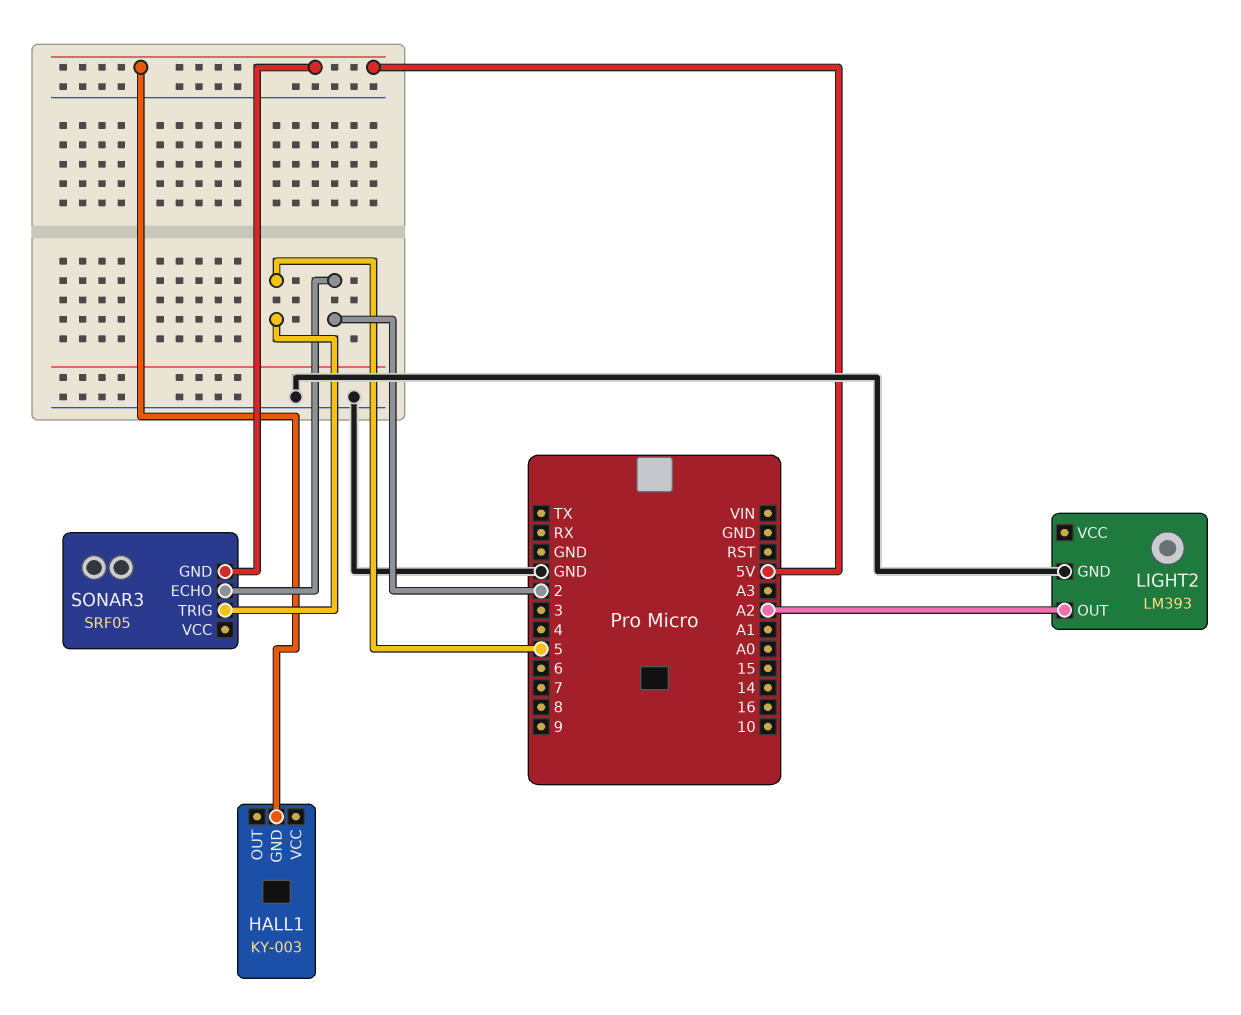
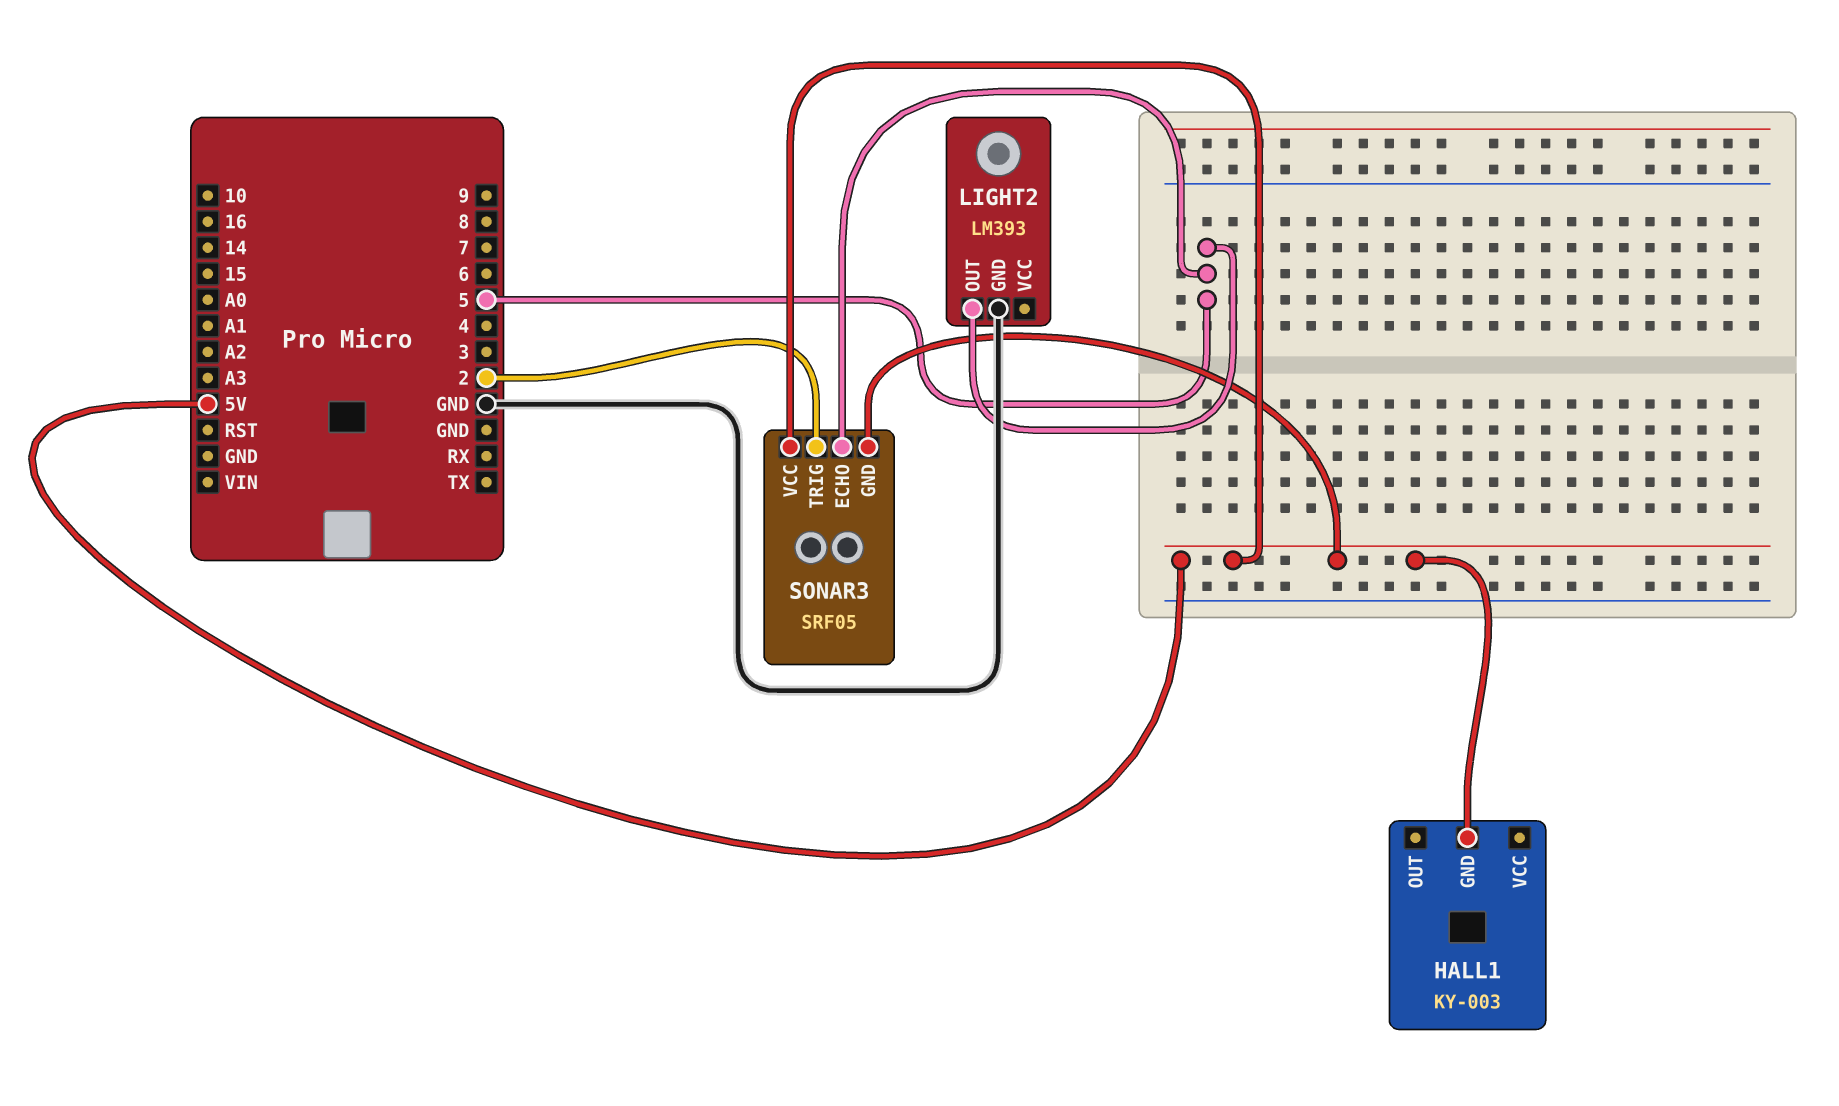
LIGHT2 pin OUT: A2 -> 5
SONAR3 pin ECHO: 2 -> 5
SONAR3 pin TRIG: 5 -> 2
SONAR3 pin VCC: none -> 5V

